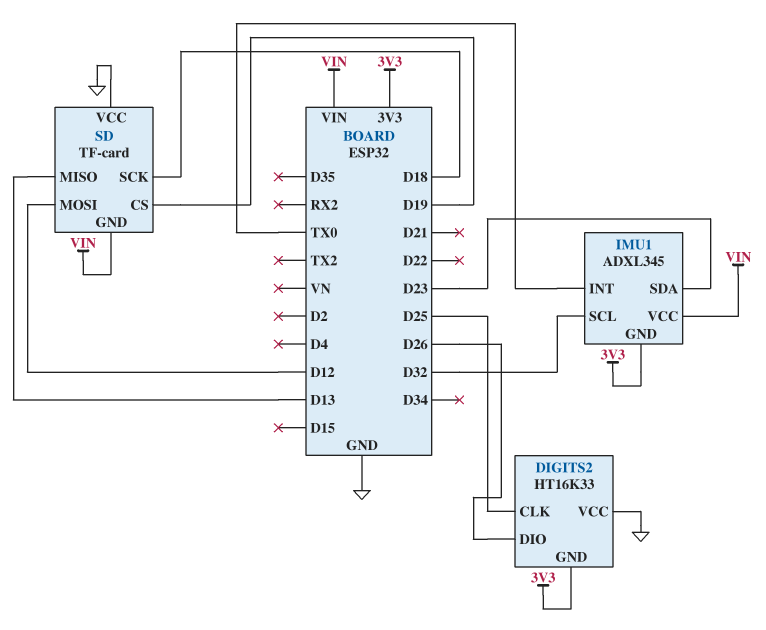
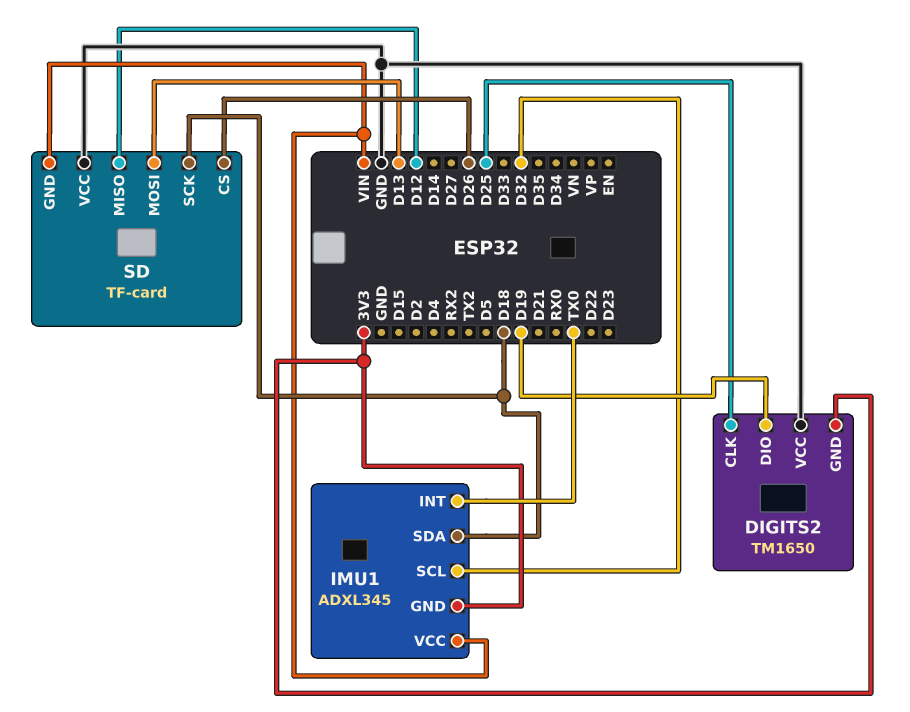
DIGITS2: HT16K33 -> TM1650
DIGITS2 pin DIO: D26 -> D19
IMU1 pin SDA: D23 -> D18
SD pin CS: D19 -> D26
SD pin MISO: D13 -> D12
SD pin MOSI: D12 -> D13

